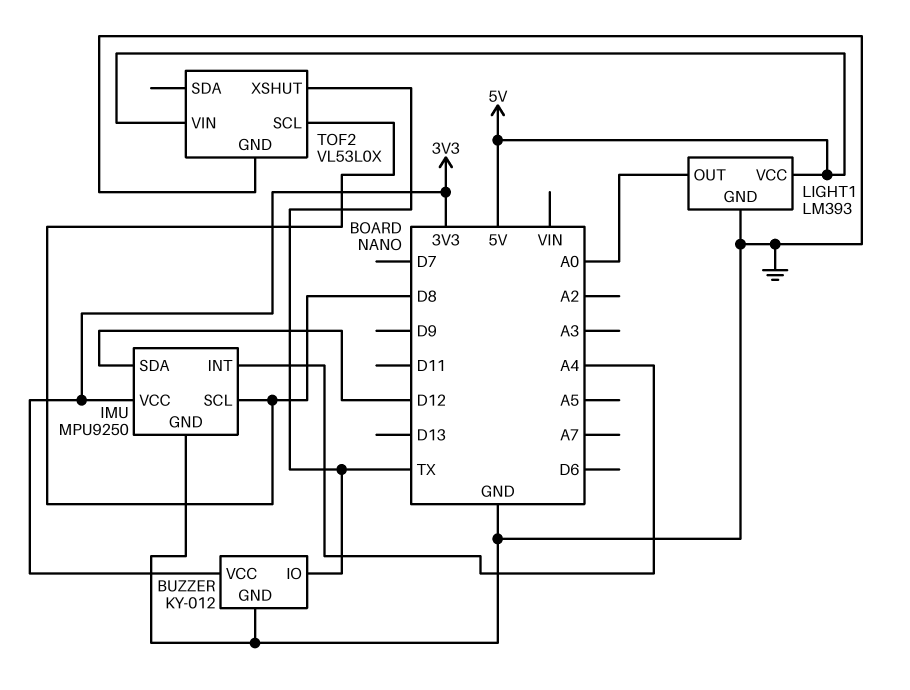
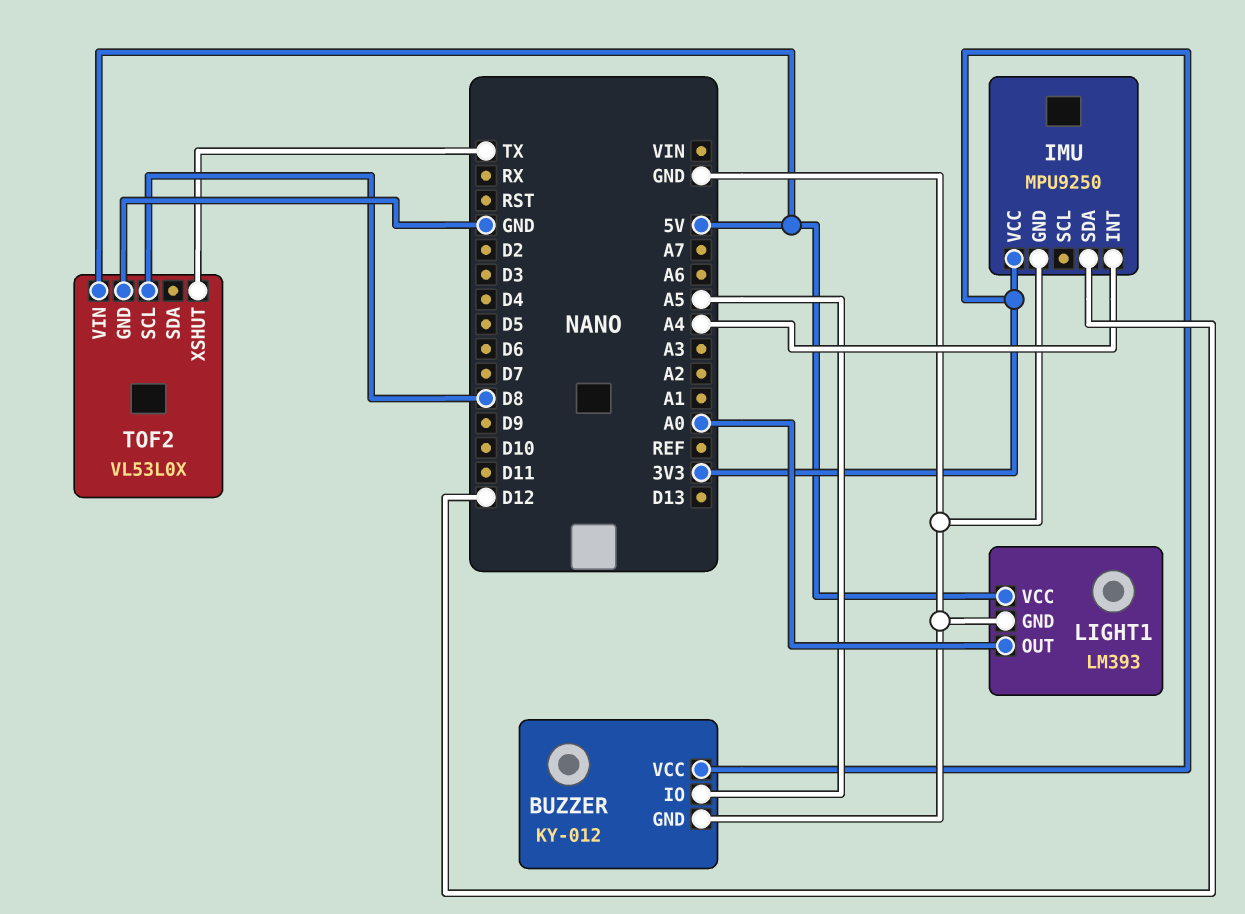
BUZZER pin IO: TX -> A5
IMU pin SCL: D8 -> none

